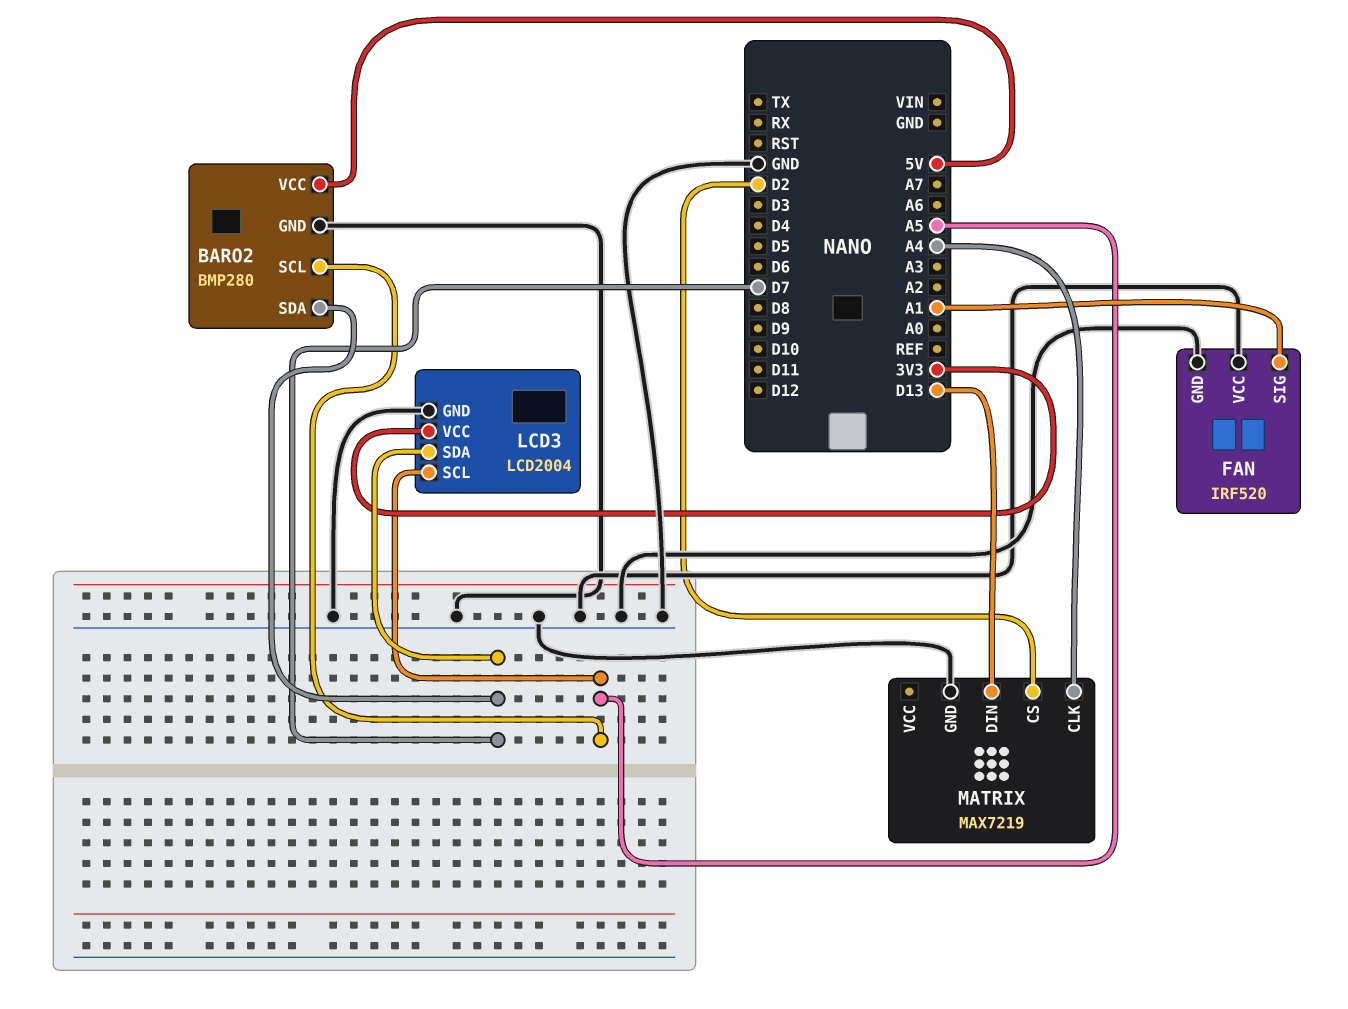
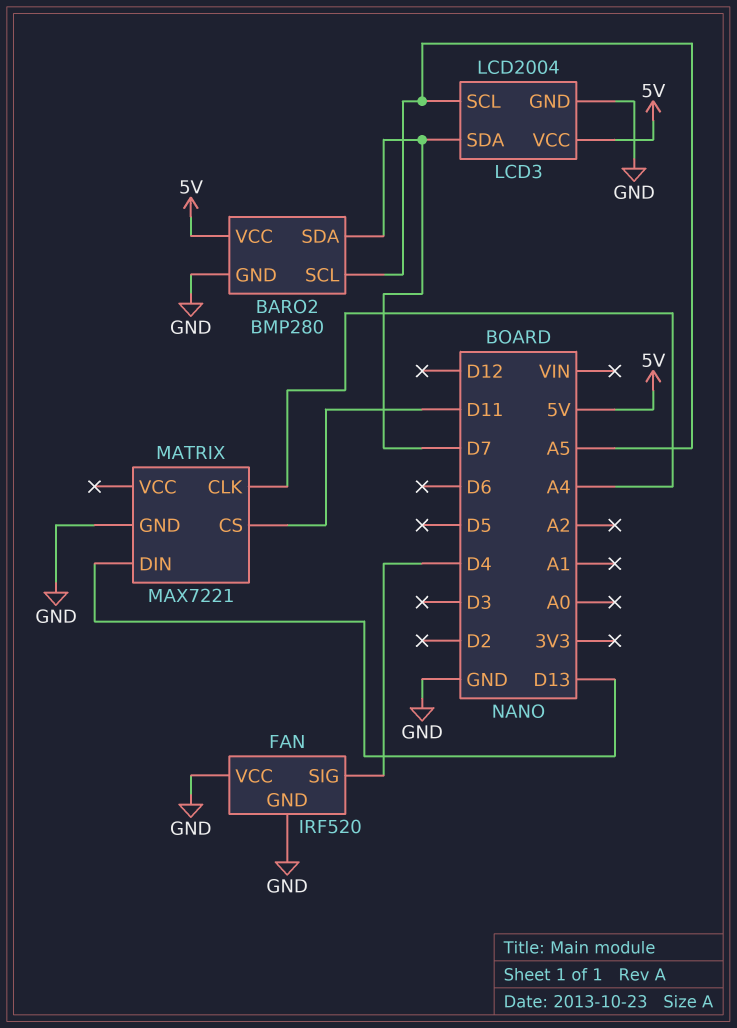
FAN pin SIG: A1 -> D4
LCD3 pin VCC: 3V3 -> 5V
MATRIX: MAX7219 -> MAX7221
MATRIX pin CS: D2 -> D11

